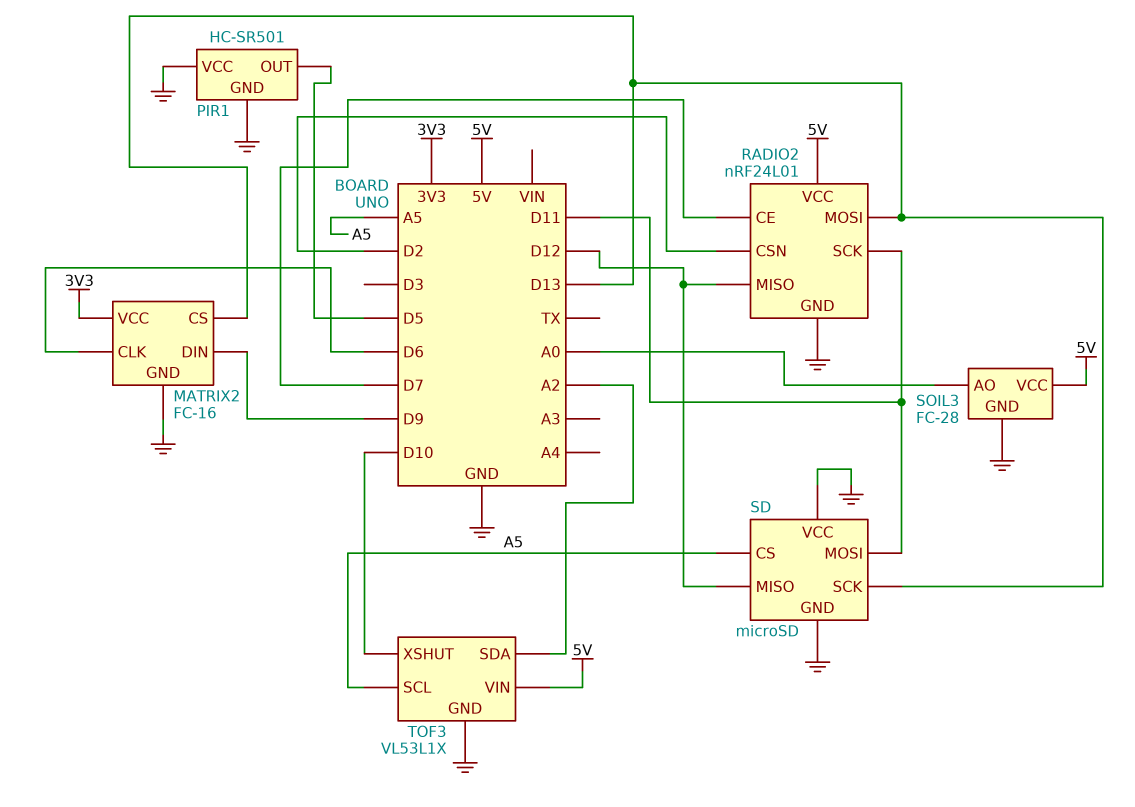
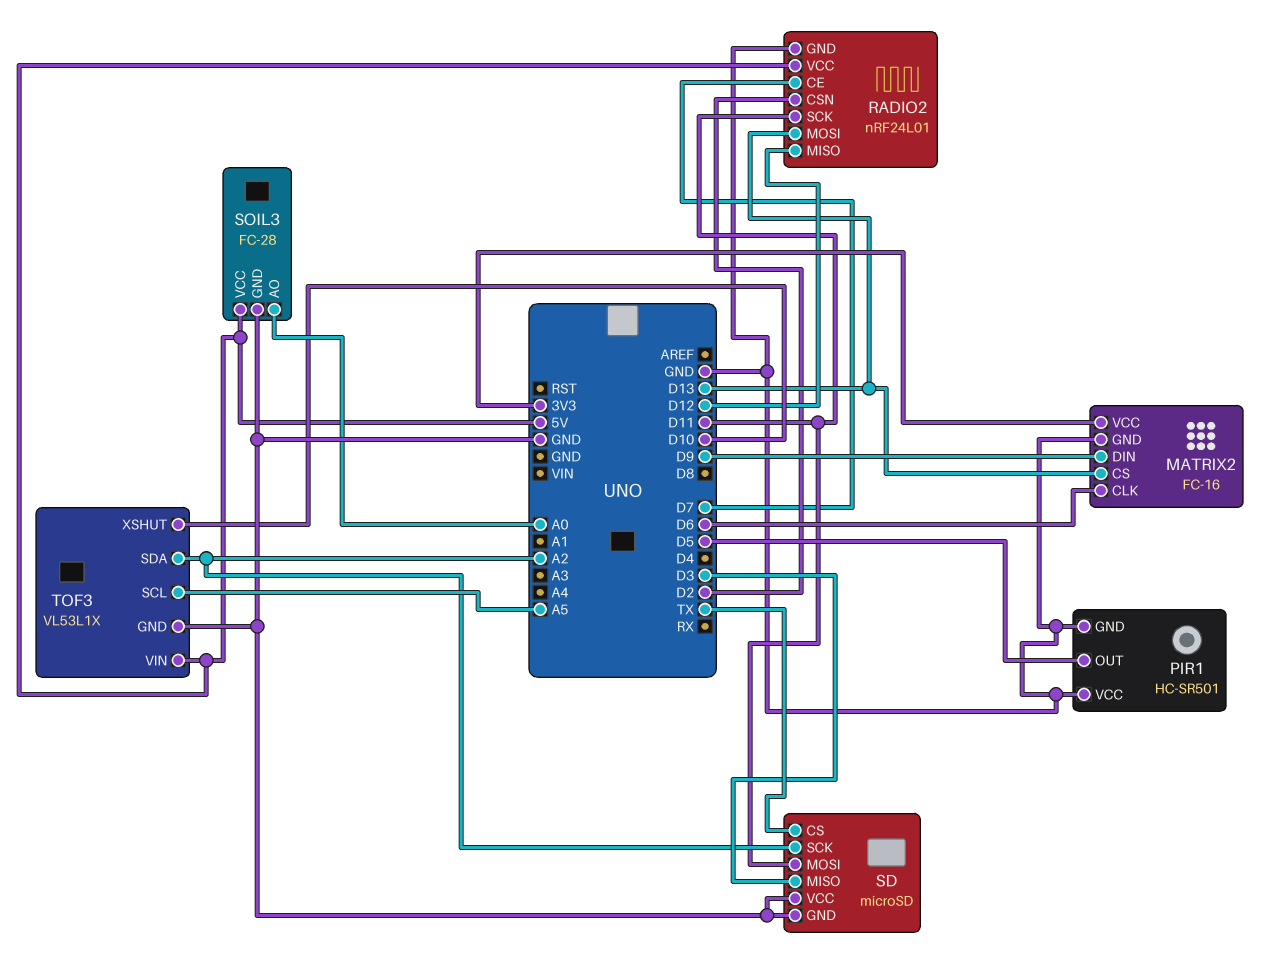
SD pin CS: A5 -> TX
SD pin MISO: D12 -> D3
SD pin SCK: D13 -> A2

